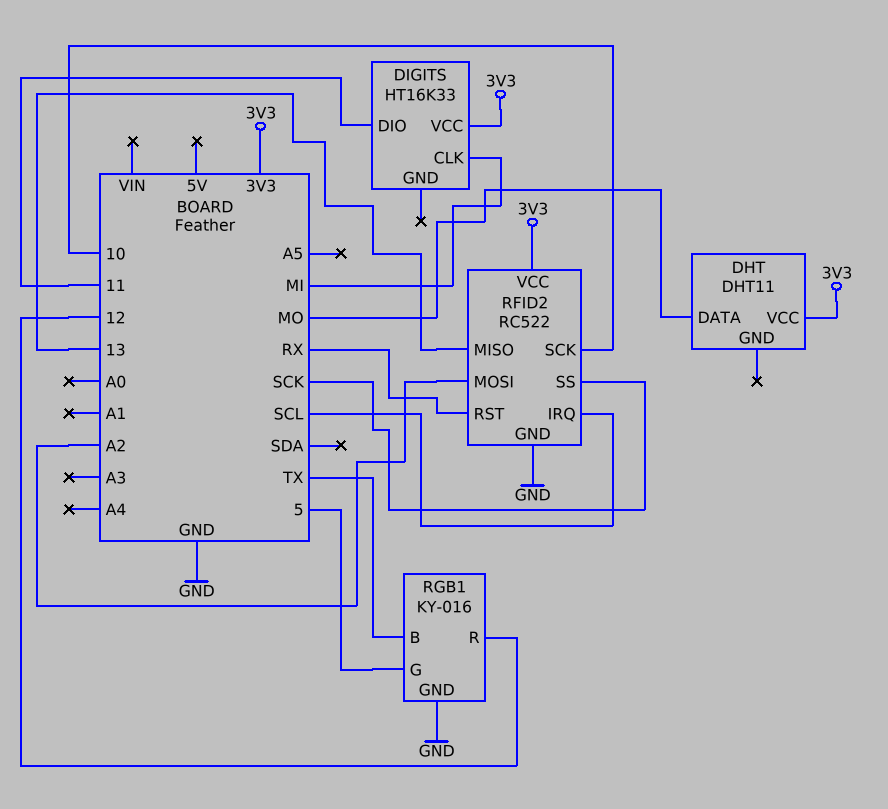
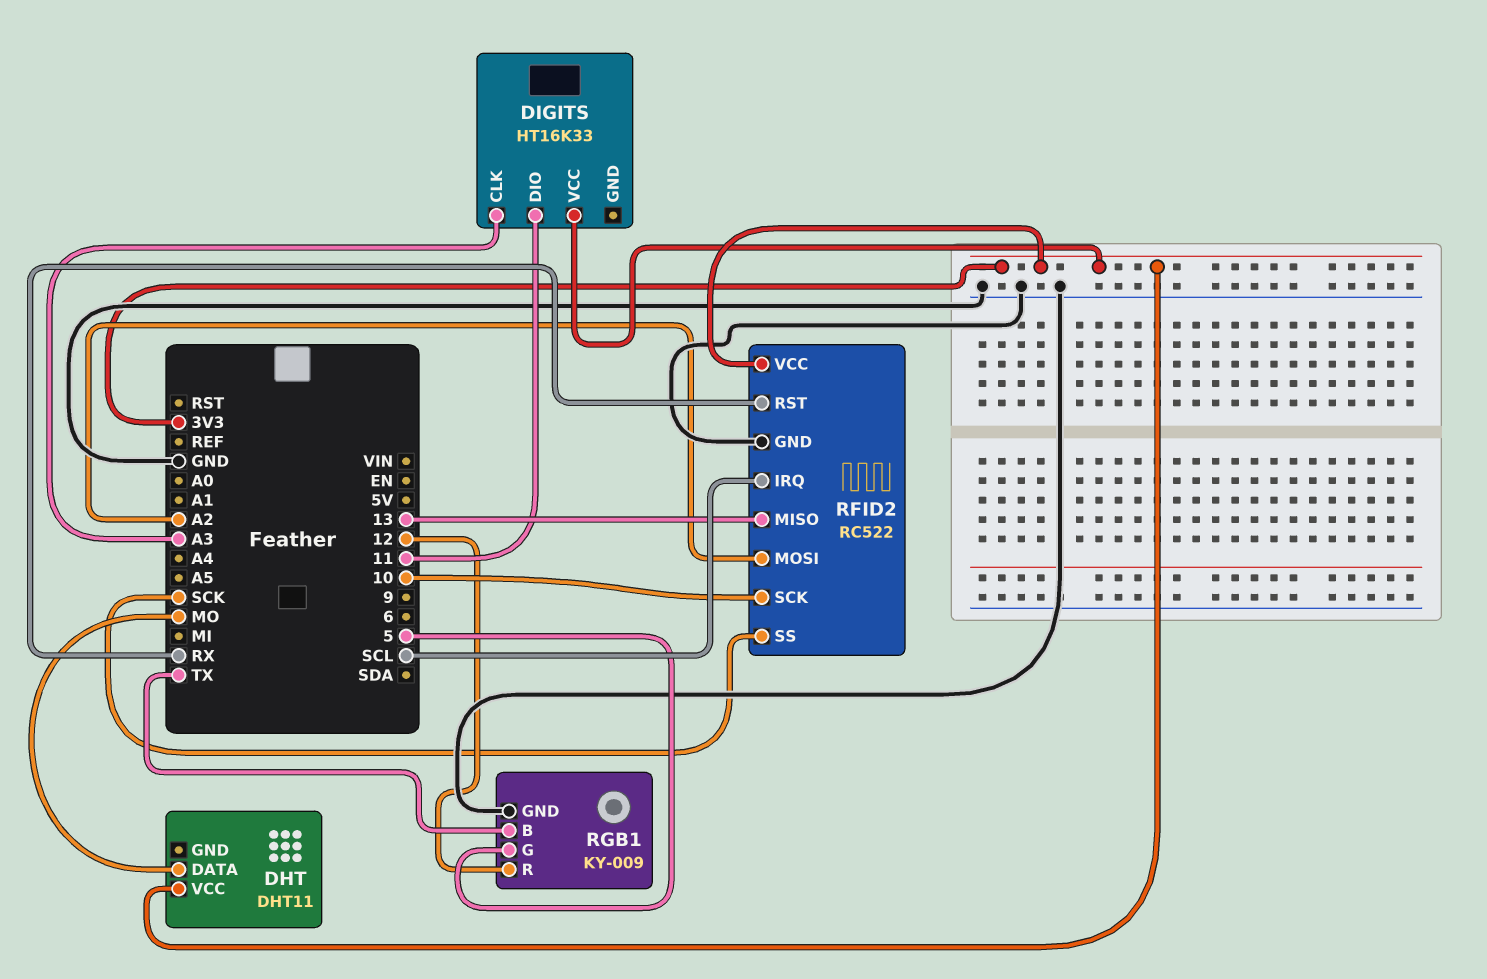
DIGITS pin CLK: MI -> A3
RGB1: KY-016 -> KY-009

